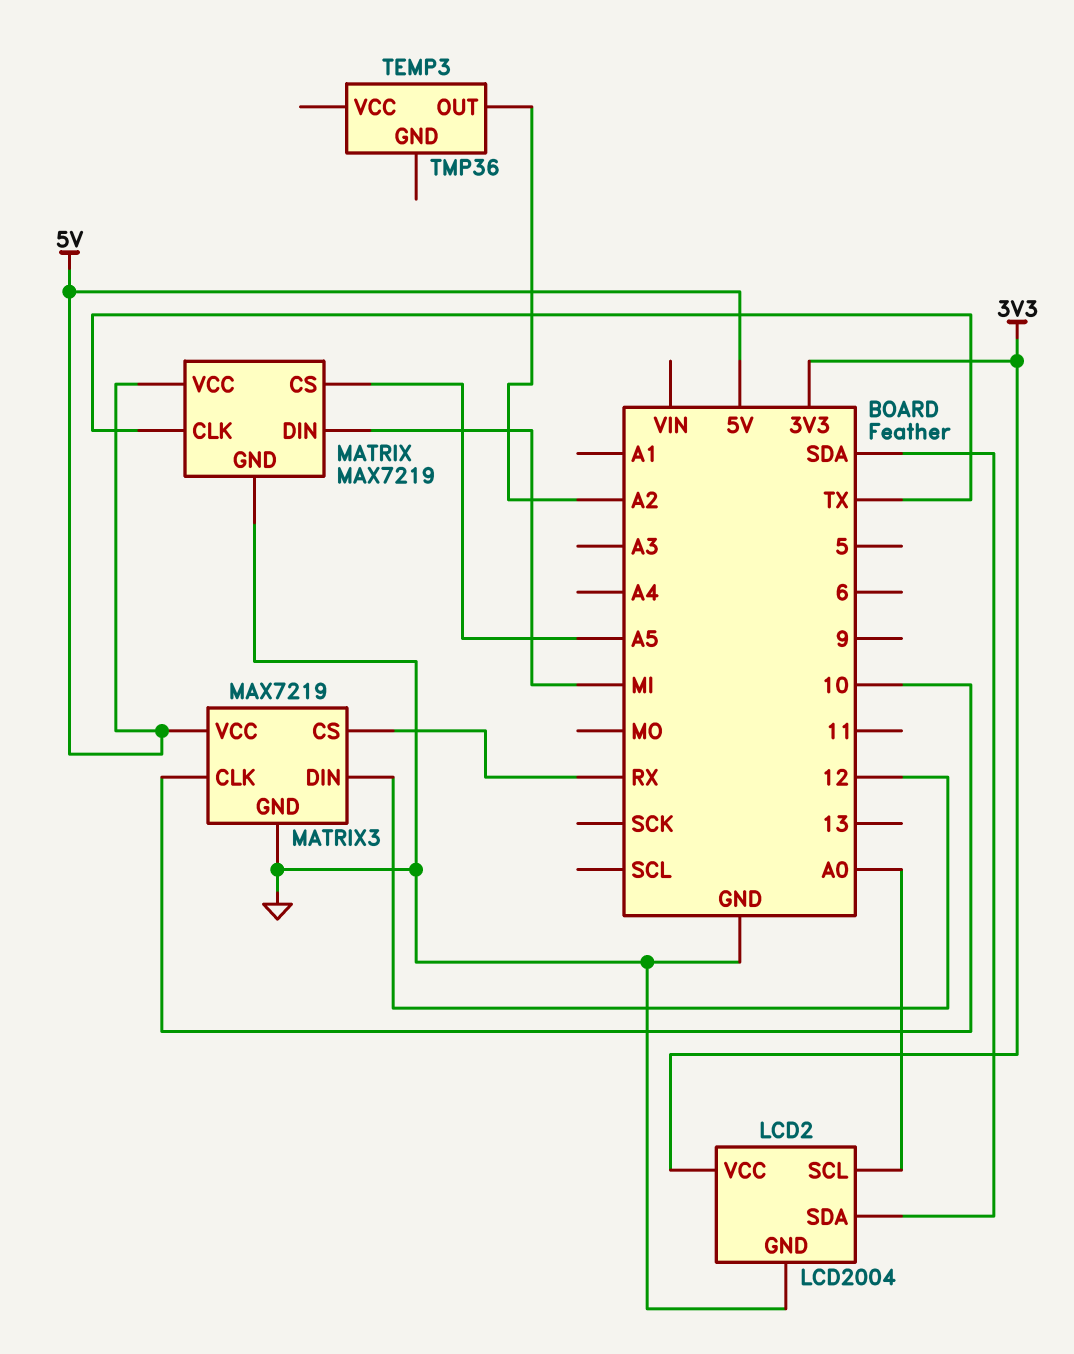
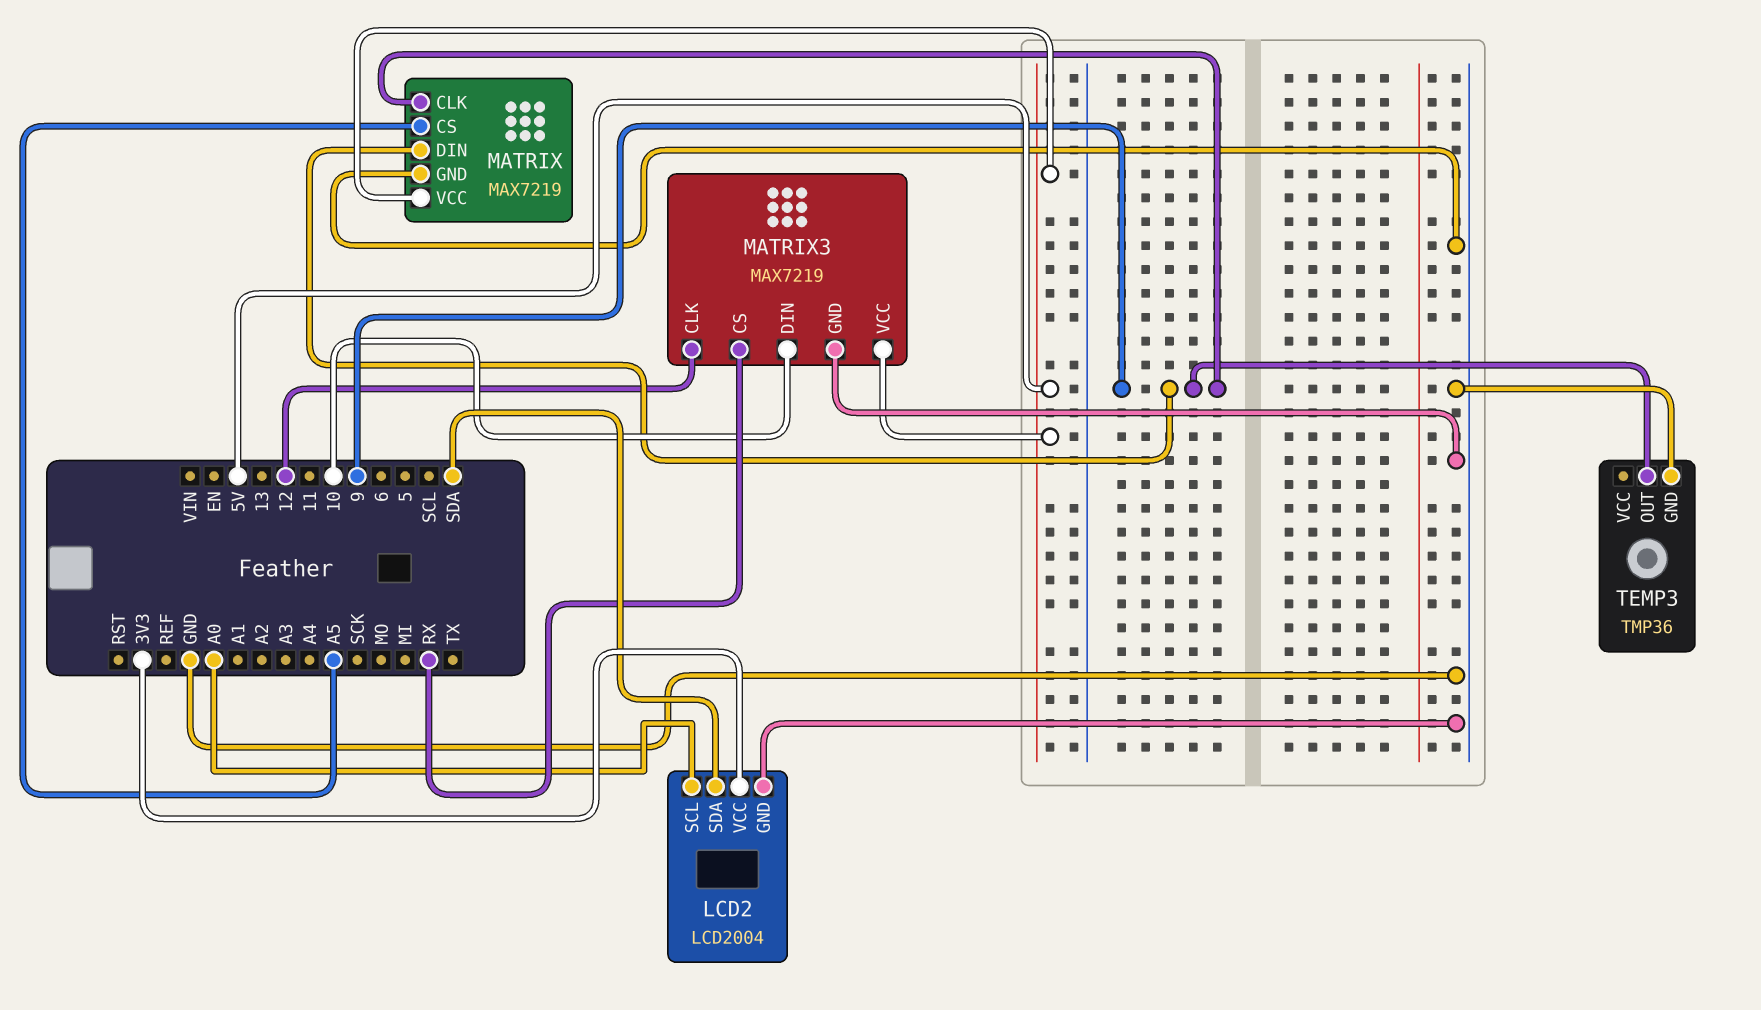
MATRIX pin CLK: TX -> 9
MATRIX pin DIN: MI -> 9
MATRIX3 pin CLK: 10 -> 12
MATRIX3 pin DIN: 12 -> 10
TEMP3 pin GND: none -> GND
TEMP3 pin OUT: A2 -> 9

